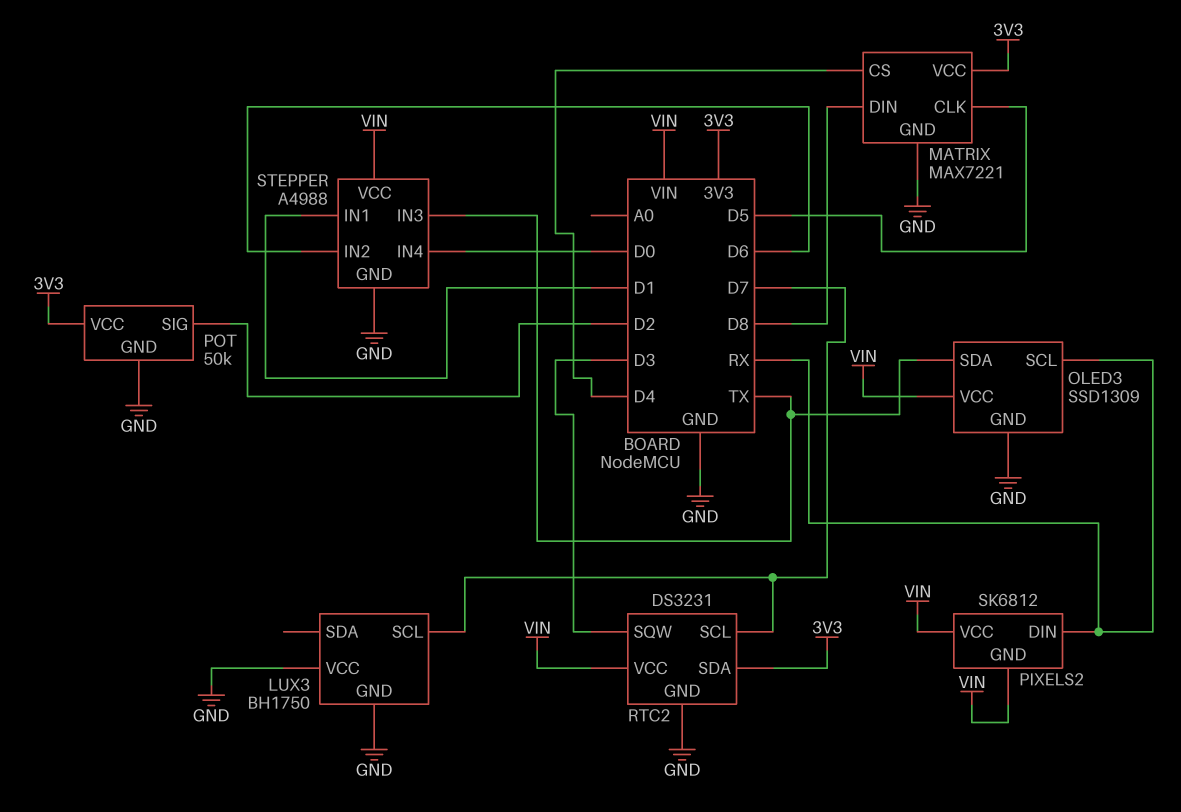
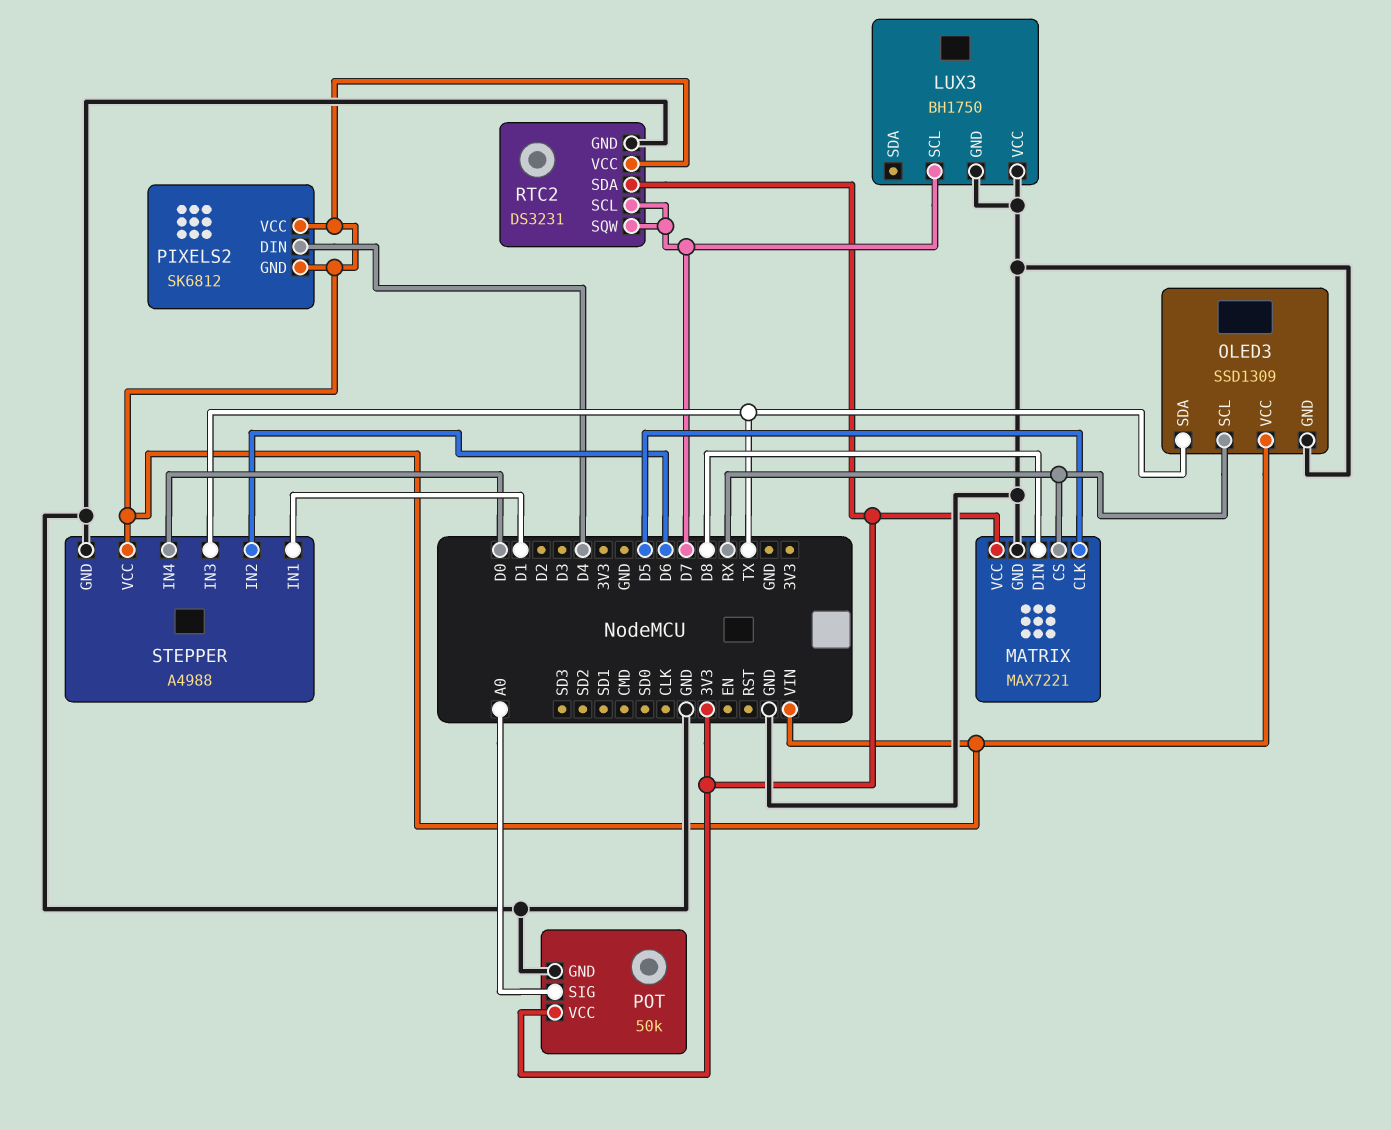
MATRIX pin CS: D4 -> RX
PIXELS2 pin DIN: RX -> D4
POT pin SIG: D2 -> A0
RTC2 pin SQW: D3 -> D7

